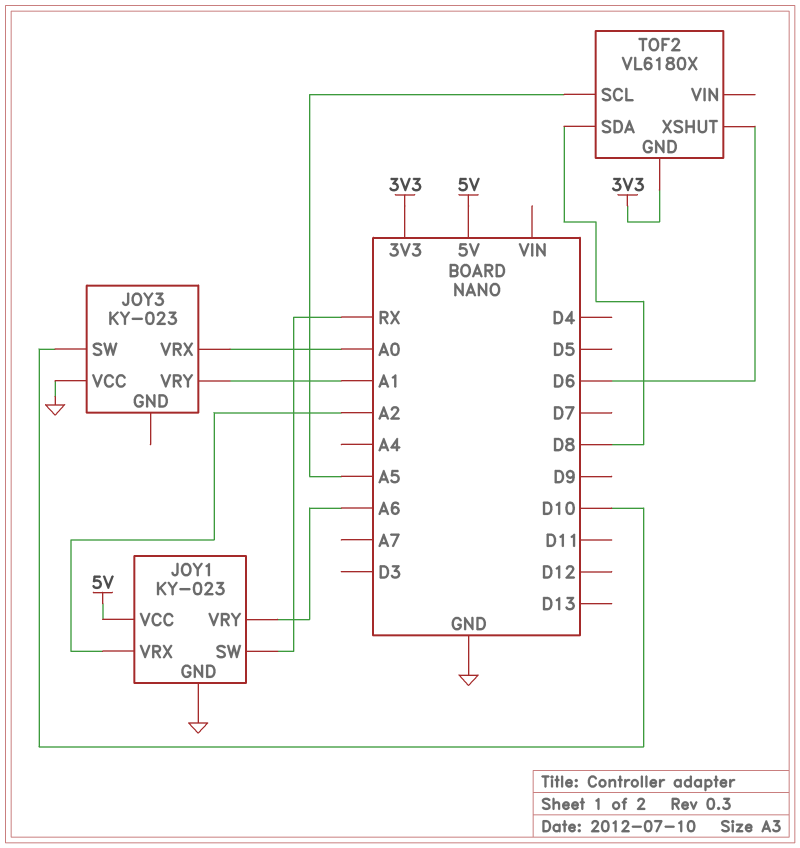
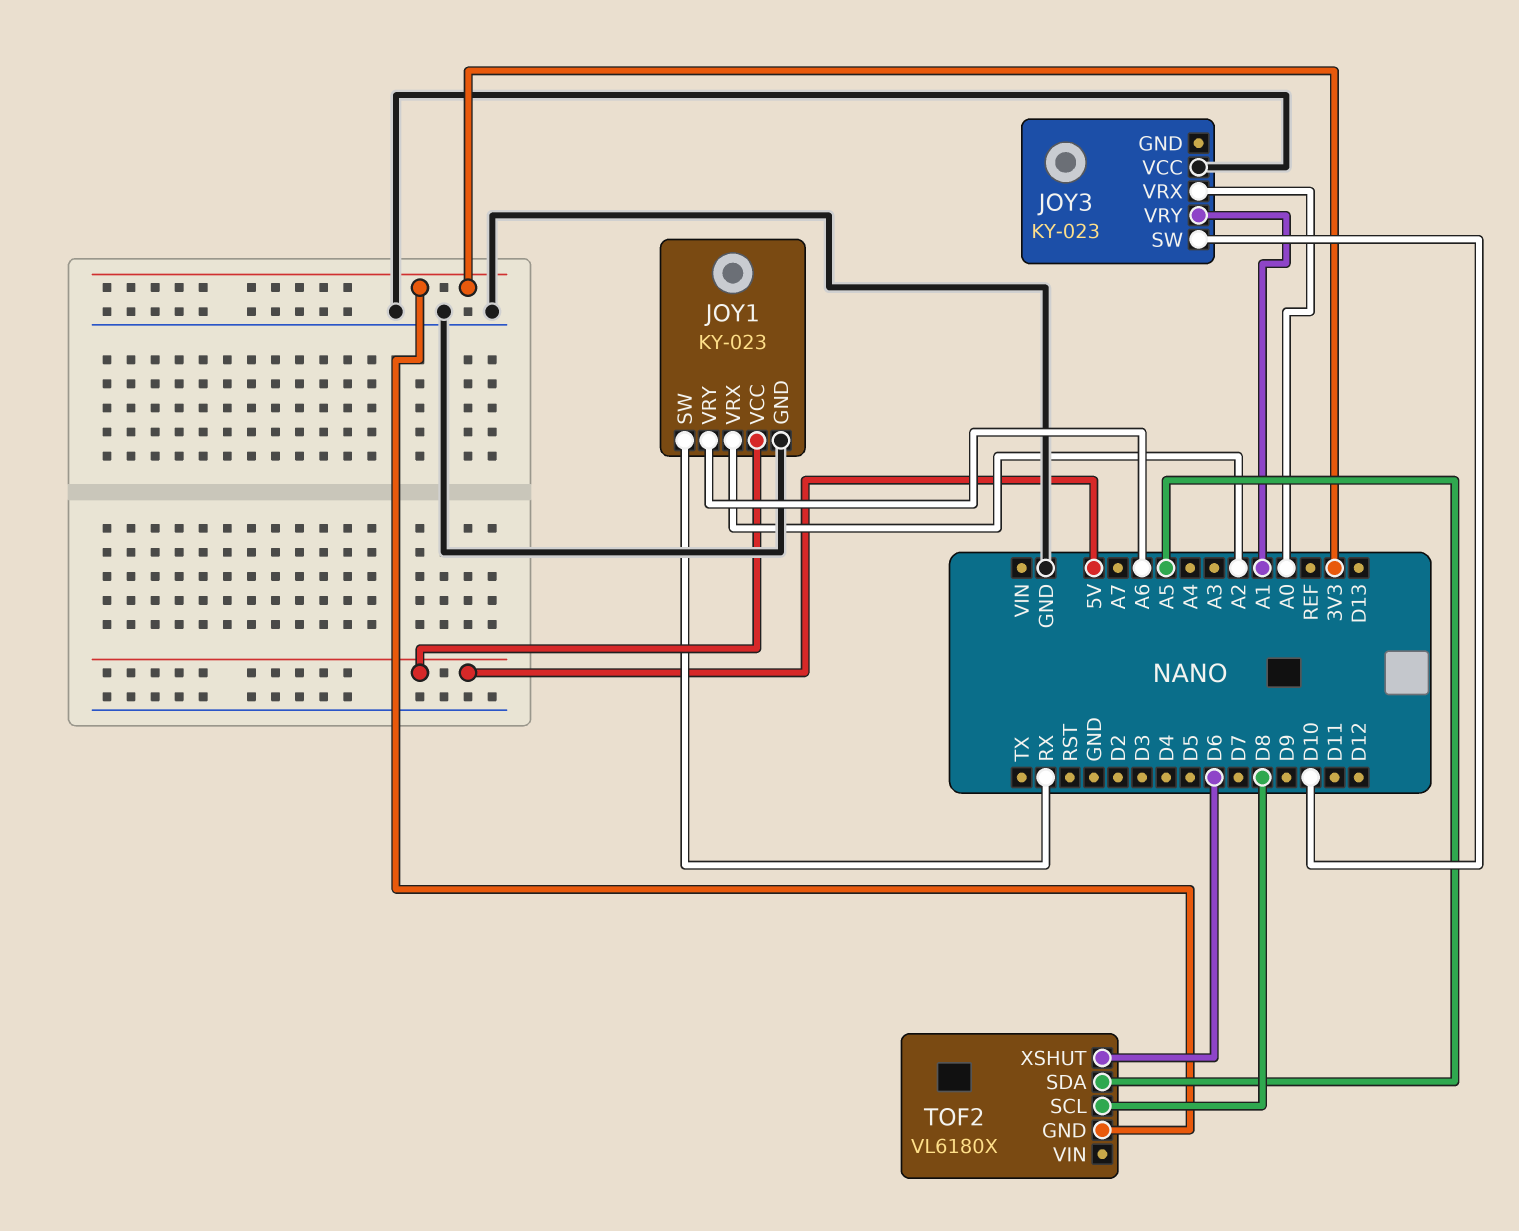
TOF2 pin SCL: A5 -> D8
TOF2 pin SDA: D8 -> A5

